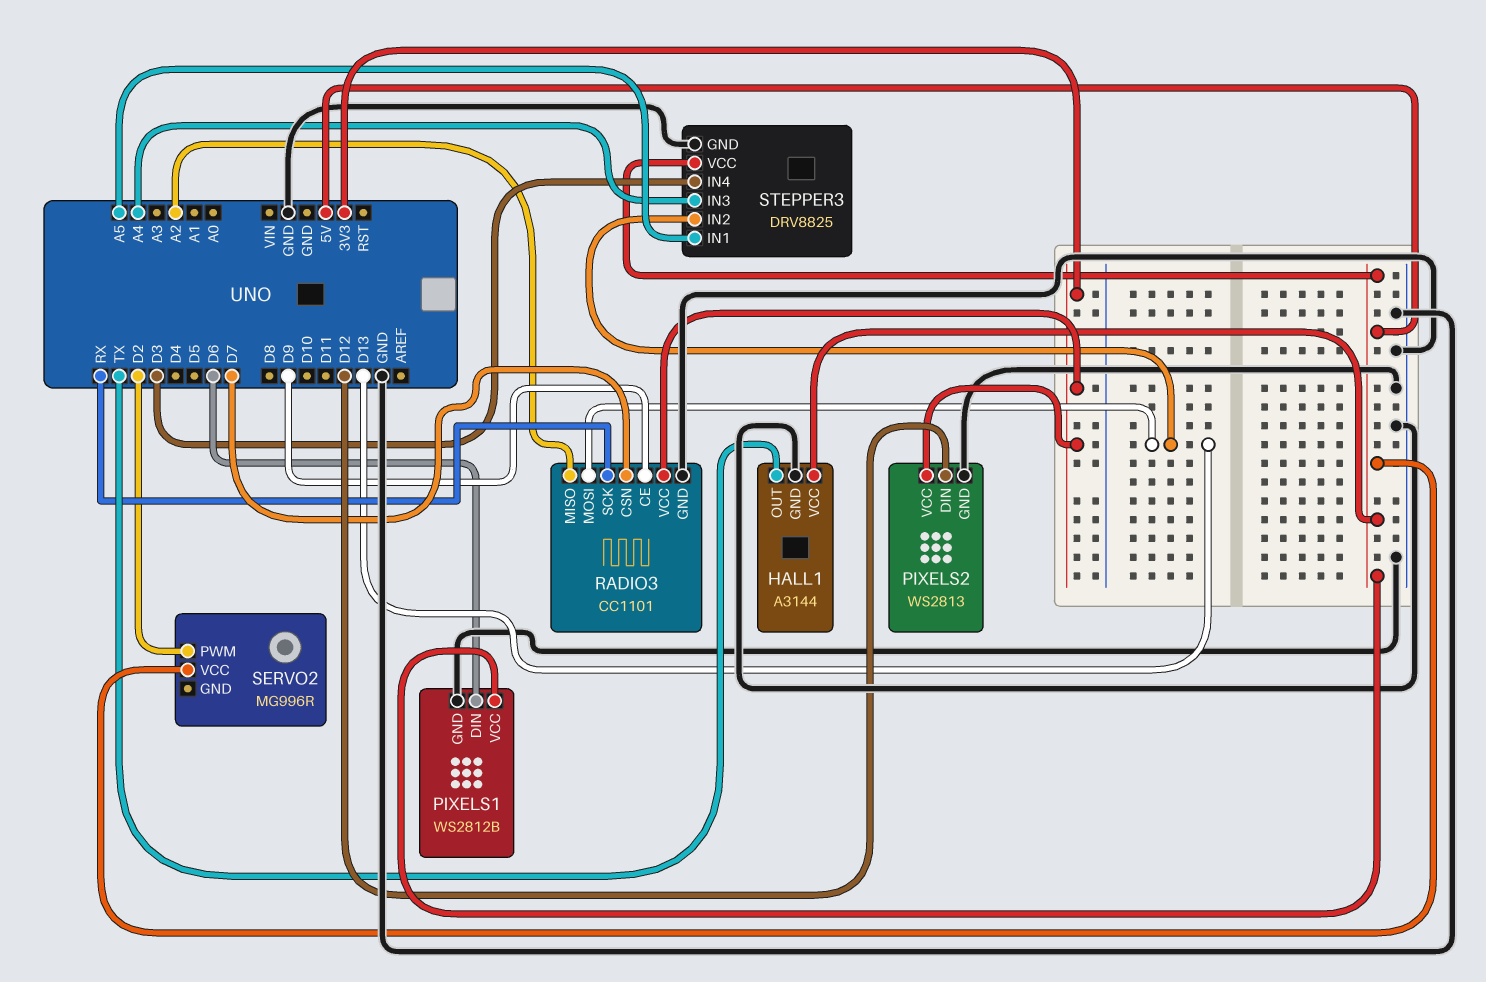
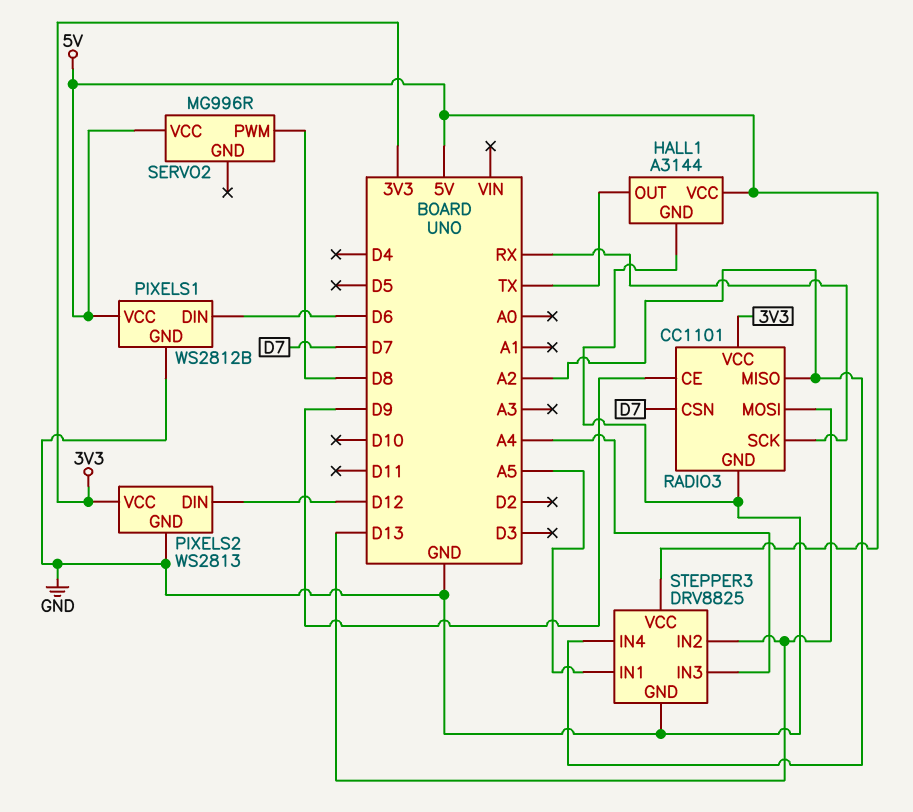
SERVO2 pin PWM: D2 -> D8
STEPPER3 pin IN4: D3 -> A2

